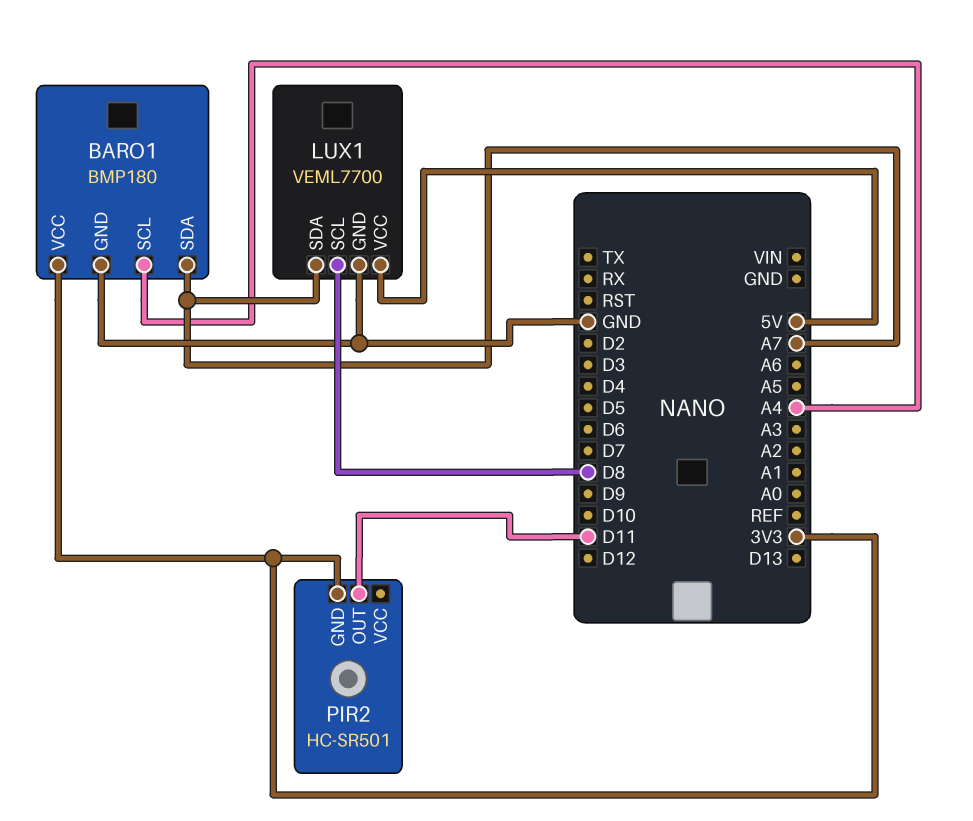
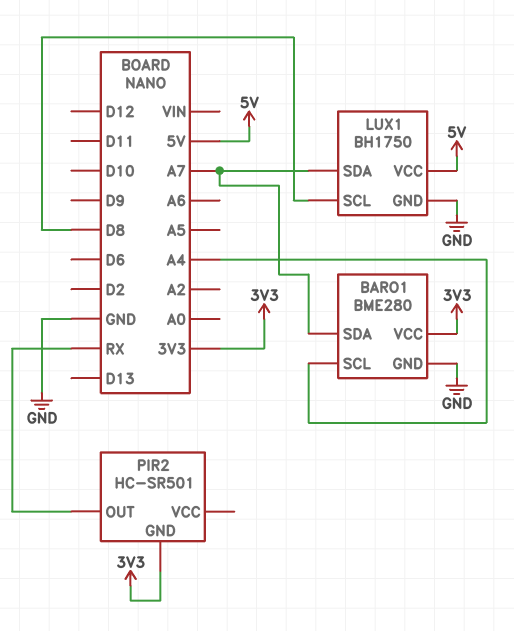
BARO1: BMP180 -> BME280
LUX1: VEML7700 -> BH1750
PIR2 pin OUT: D11 -> RX

